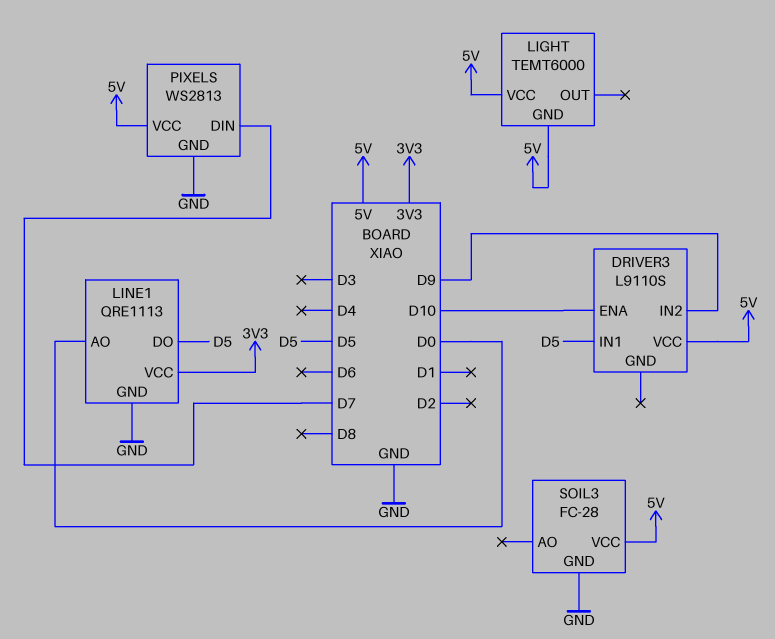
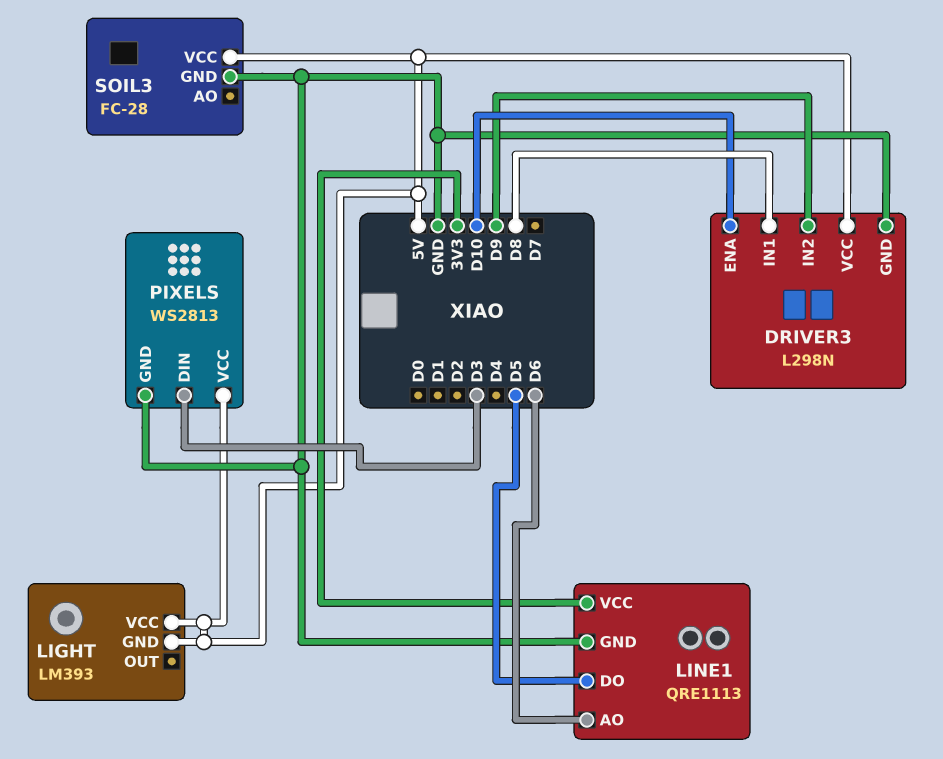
DRIVER3: L9110S -> L298N
DRIVER3 pin GND: none -> GND
DRIVER3 pin IN1: D5 -> D8
LIGHT: TEMT6000 -> LM393
LINE1 pin AO: D0 -> D6
PIXELS pin DIN: D7 -> D3

